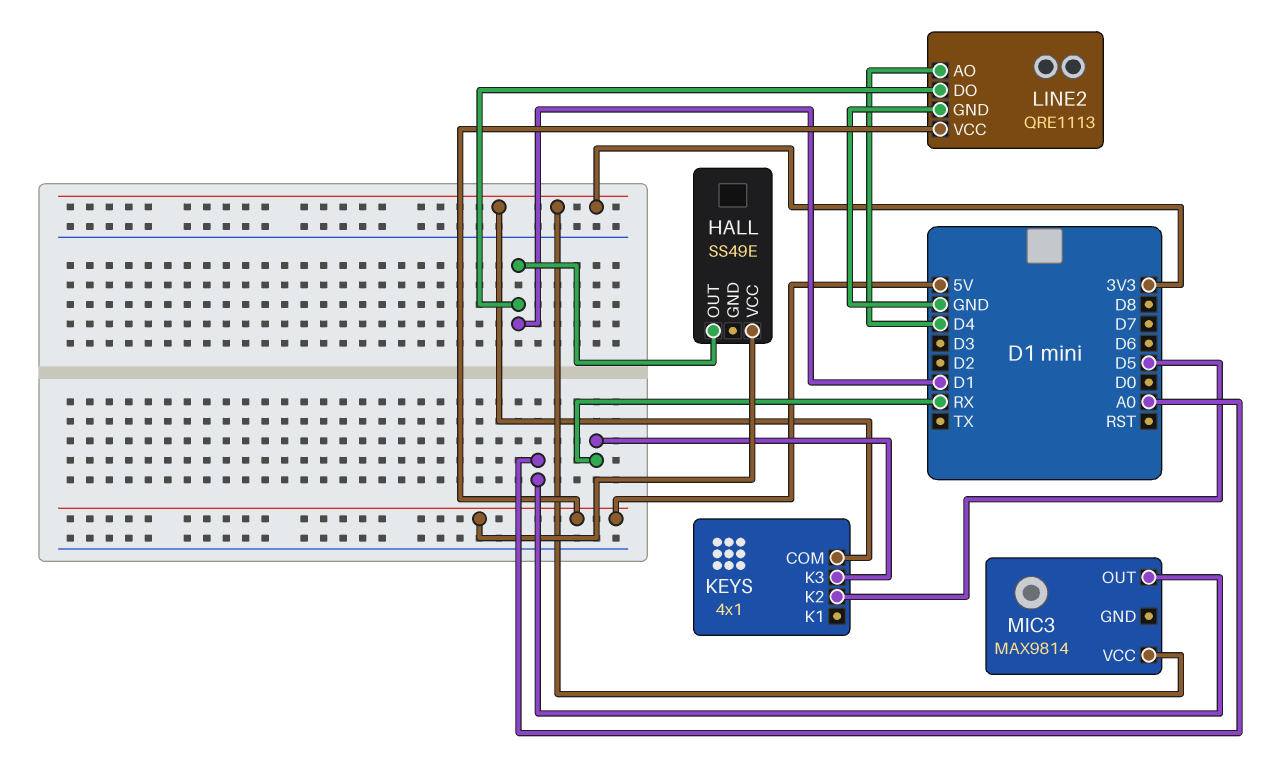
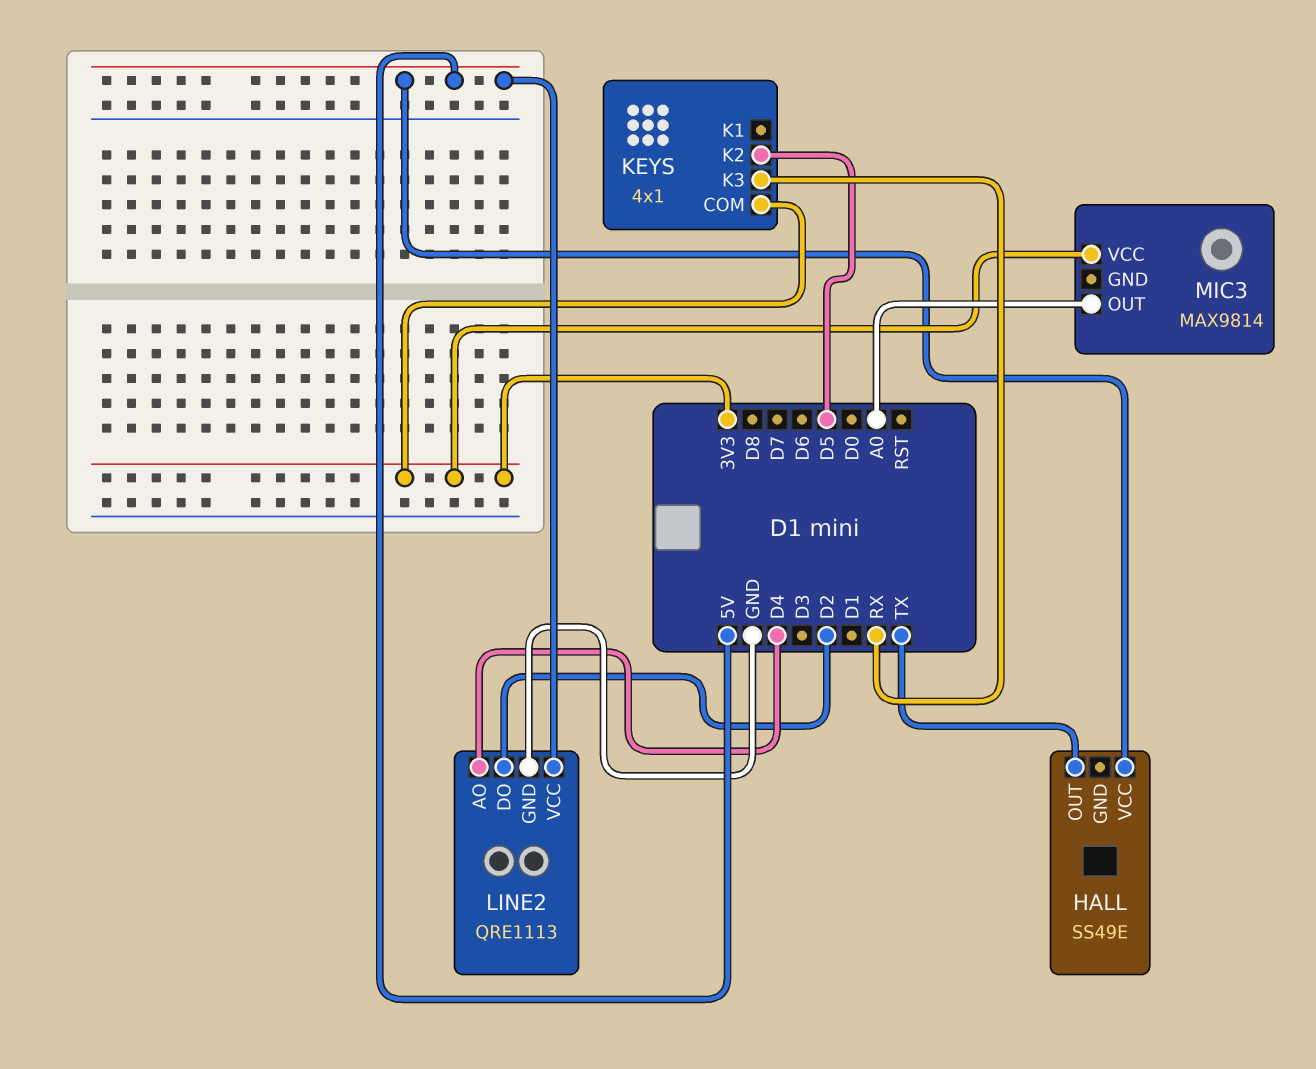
HALL pin OUT: D1 -> TX
LINE2 pin DO: D1 -> D2

